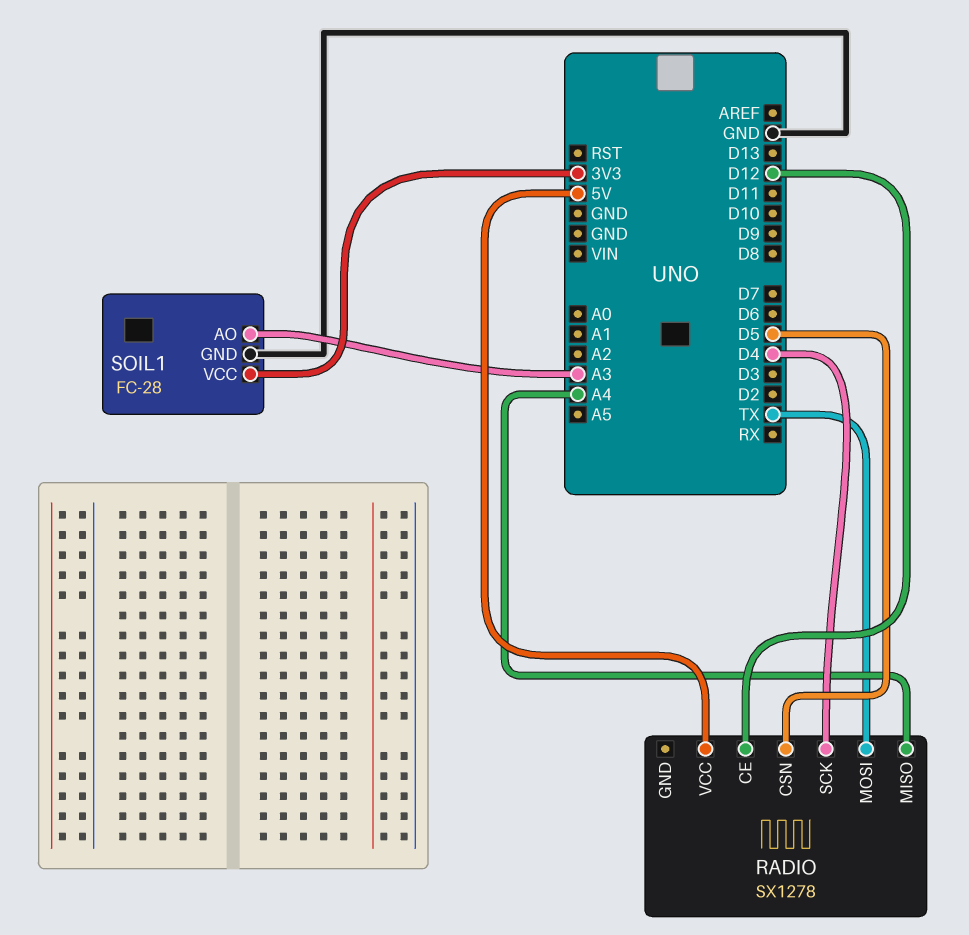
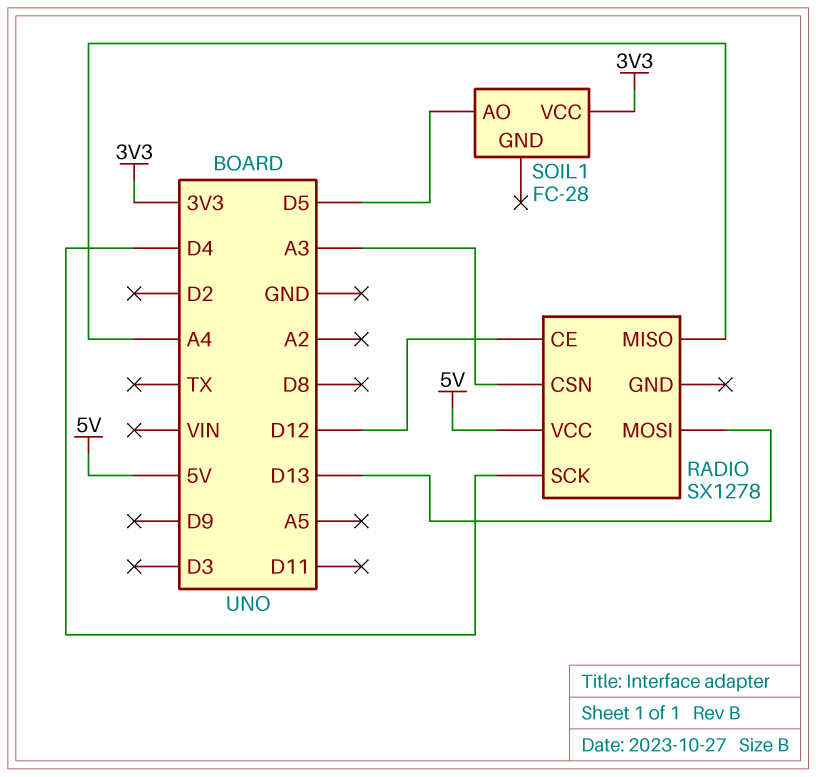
RADIO pin CSN: D5 -> A3
RADIO pin MOSI: TX -> D13
SOIL1 pin AO: A3 -> D5
SOIL1 pin GND: GND -> none

